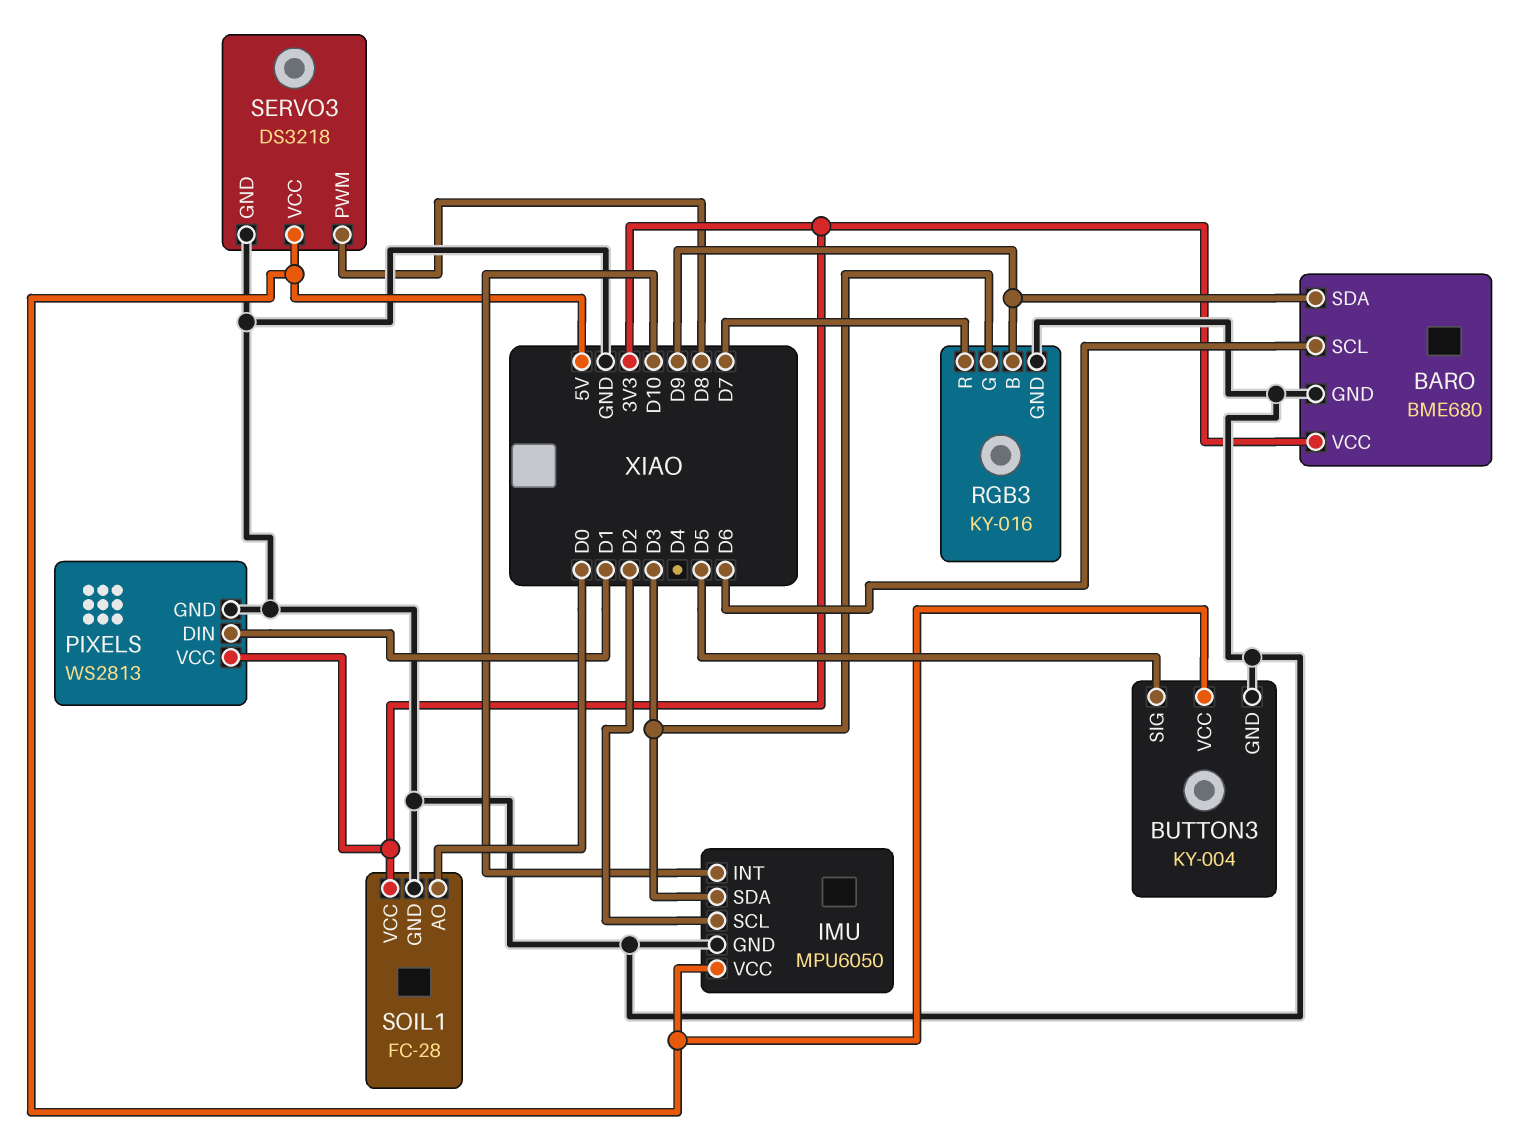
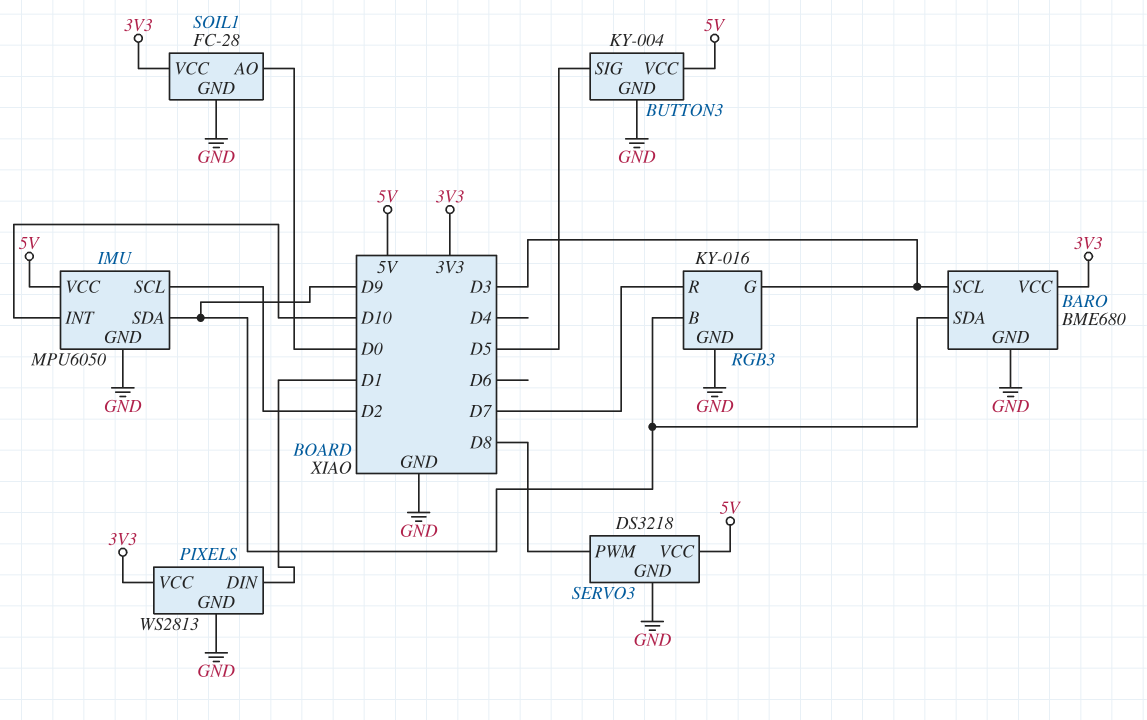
BARO pin SCL: D6 -> D3
IMU pin SDA: D3 -> D9

